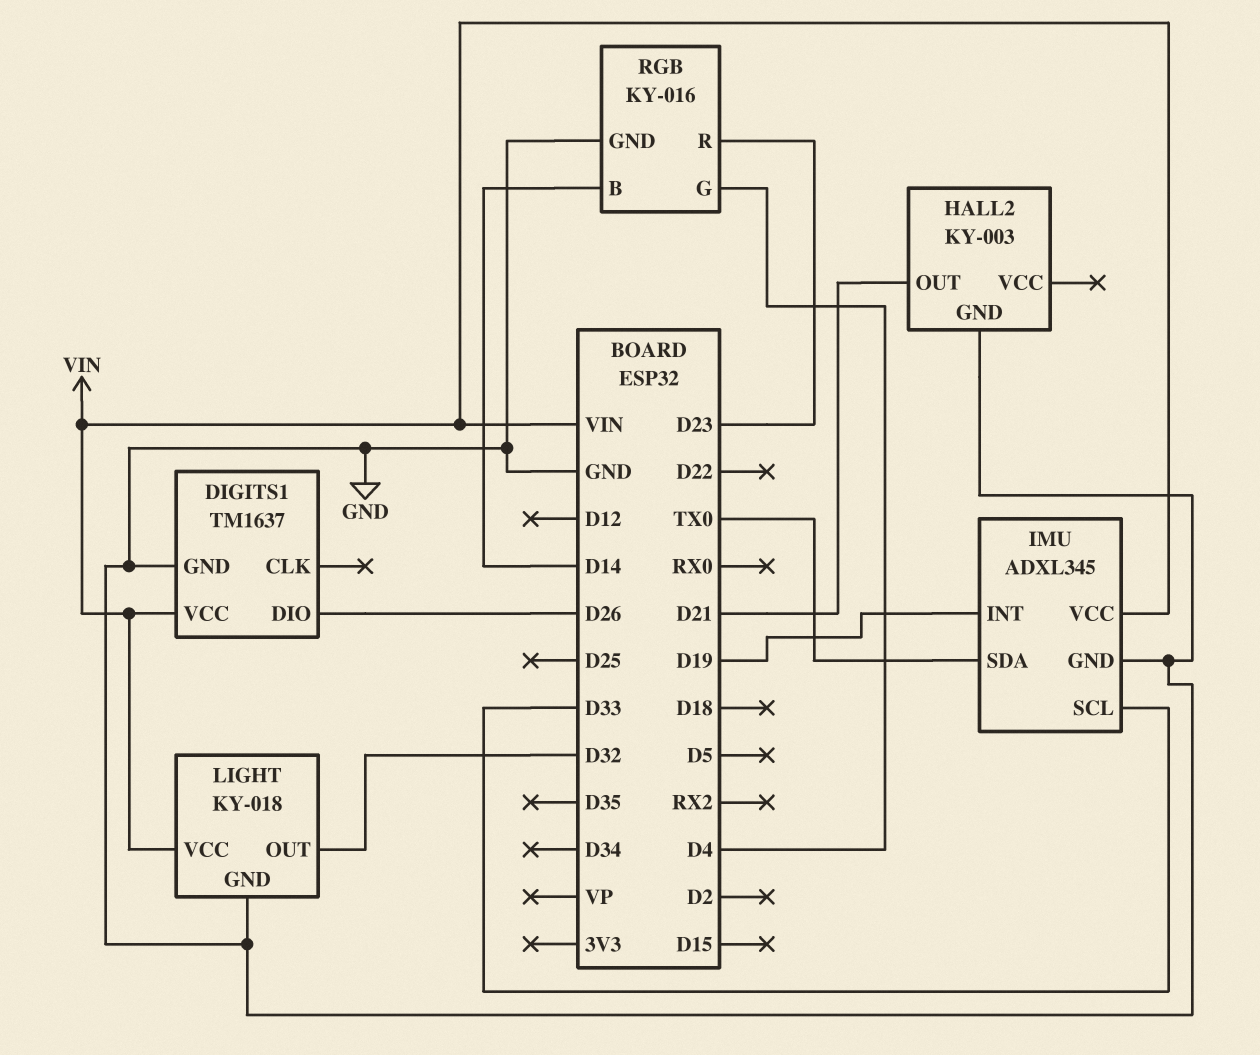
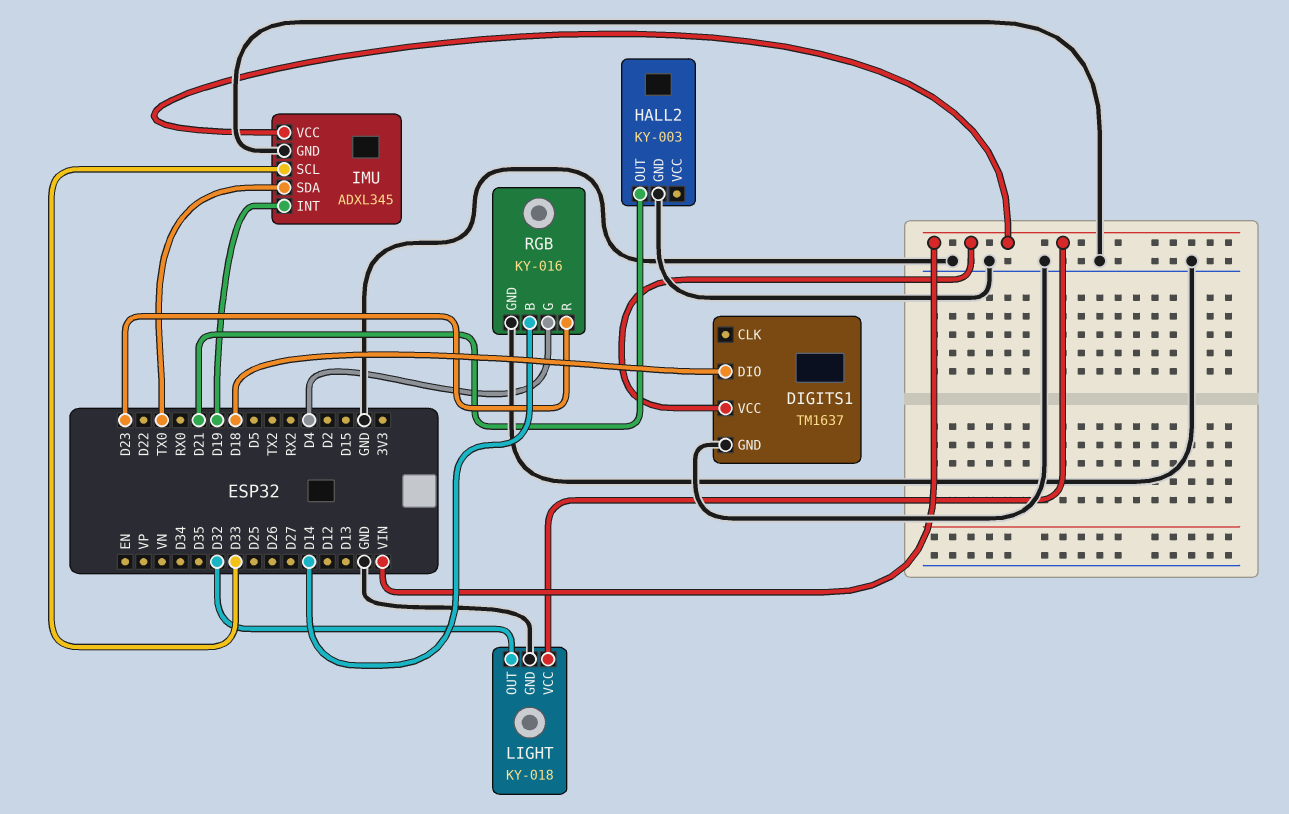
DIGITS1 pin DIO: D26 -> D18

